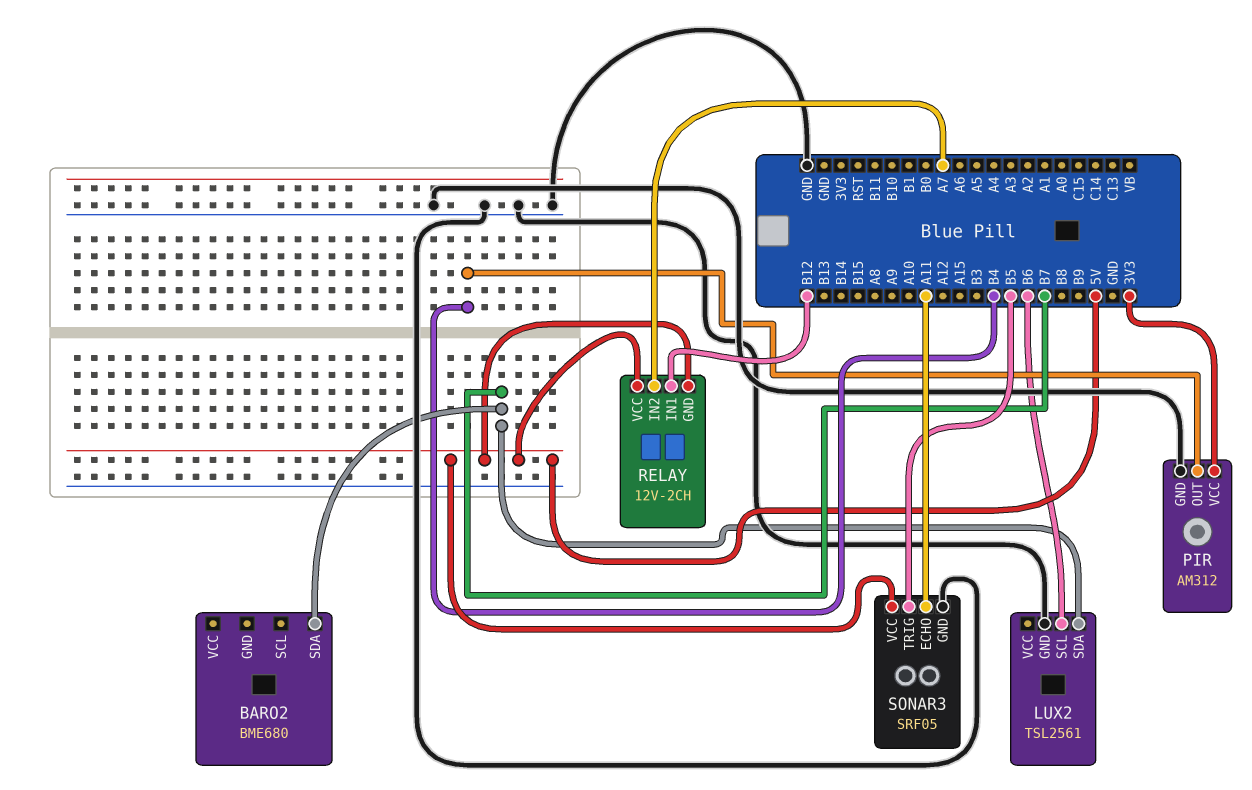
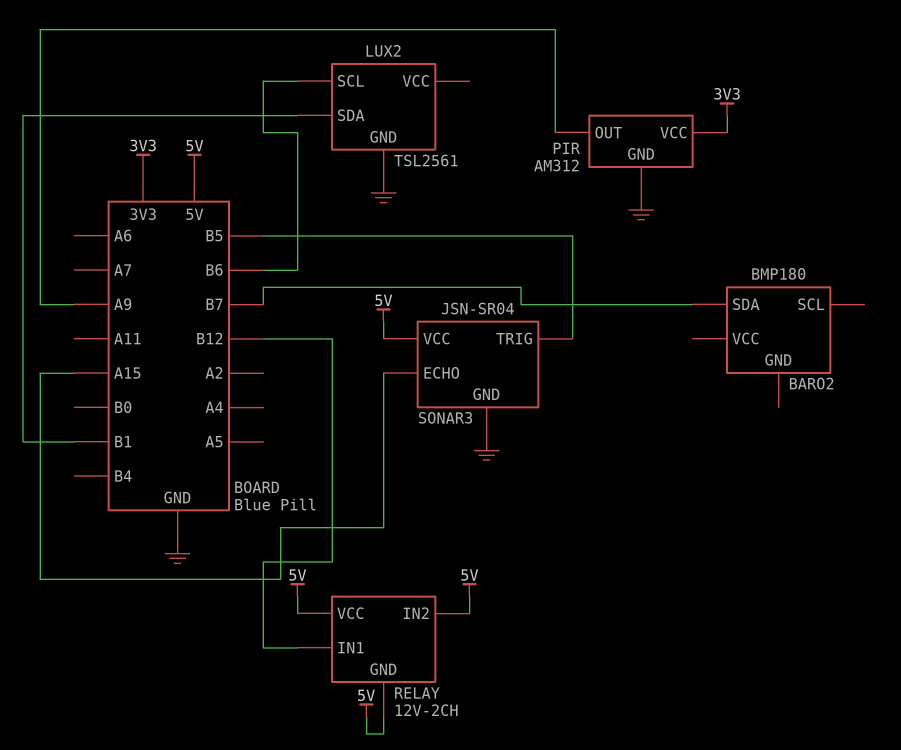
BARO2: BME680 -> BMP180
LUX2 pin SDA: B7 -> B1
PIR pin OUT: B4 -> A9
RELAY pin IN2: A7 -> 5V
SONAR3: SRF05 -> JSN-SR04
SONAR3 pin ECHO: A11 -> A15

